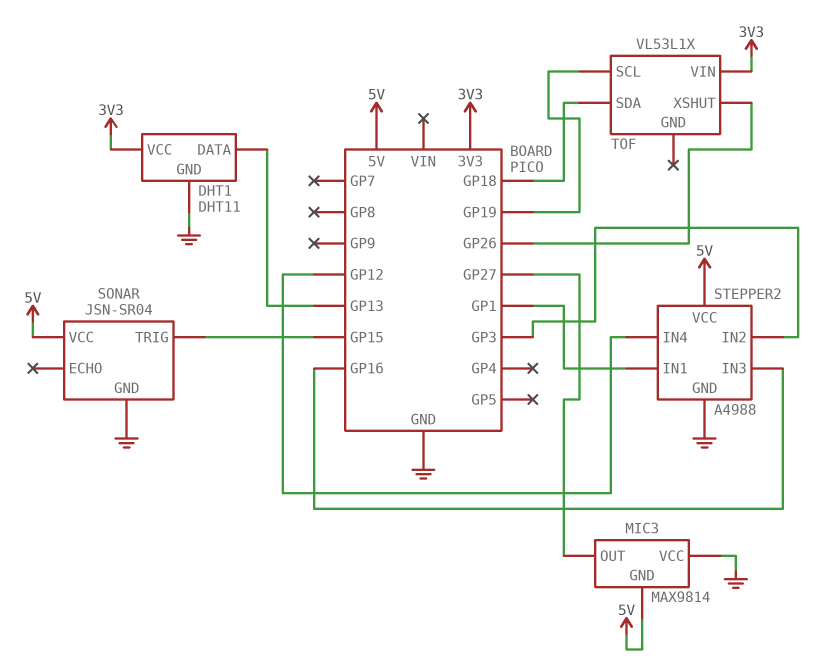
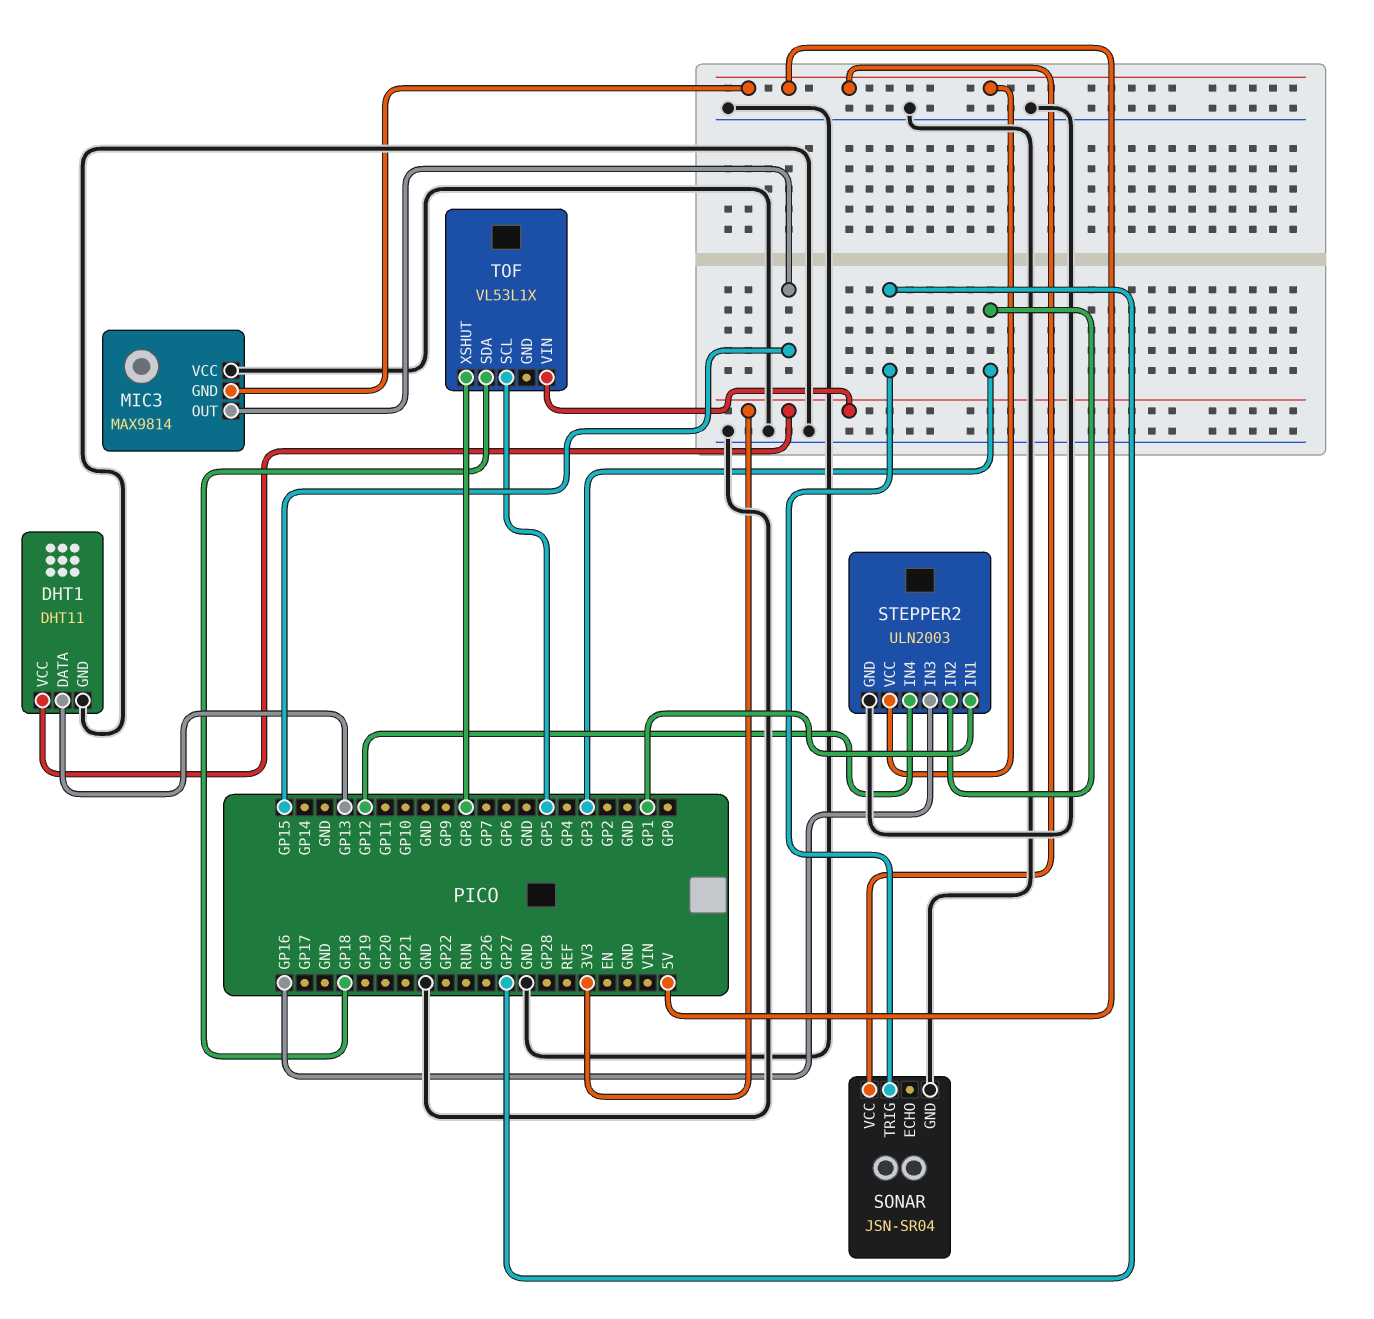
MIC3 pin OUT: GP27 -> GP15
SONAR pin TRIG: GP15 -> GP27
STEPPER2: A4988 -> ULN2003
TOF pin SCL: GP19 -> GP5
TOF pin XSHUT: GP26 -> GP8

